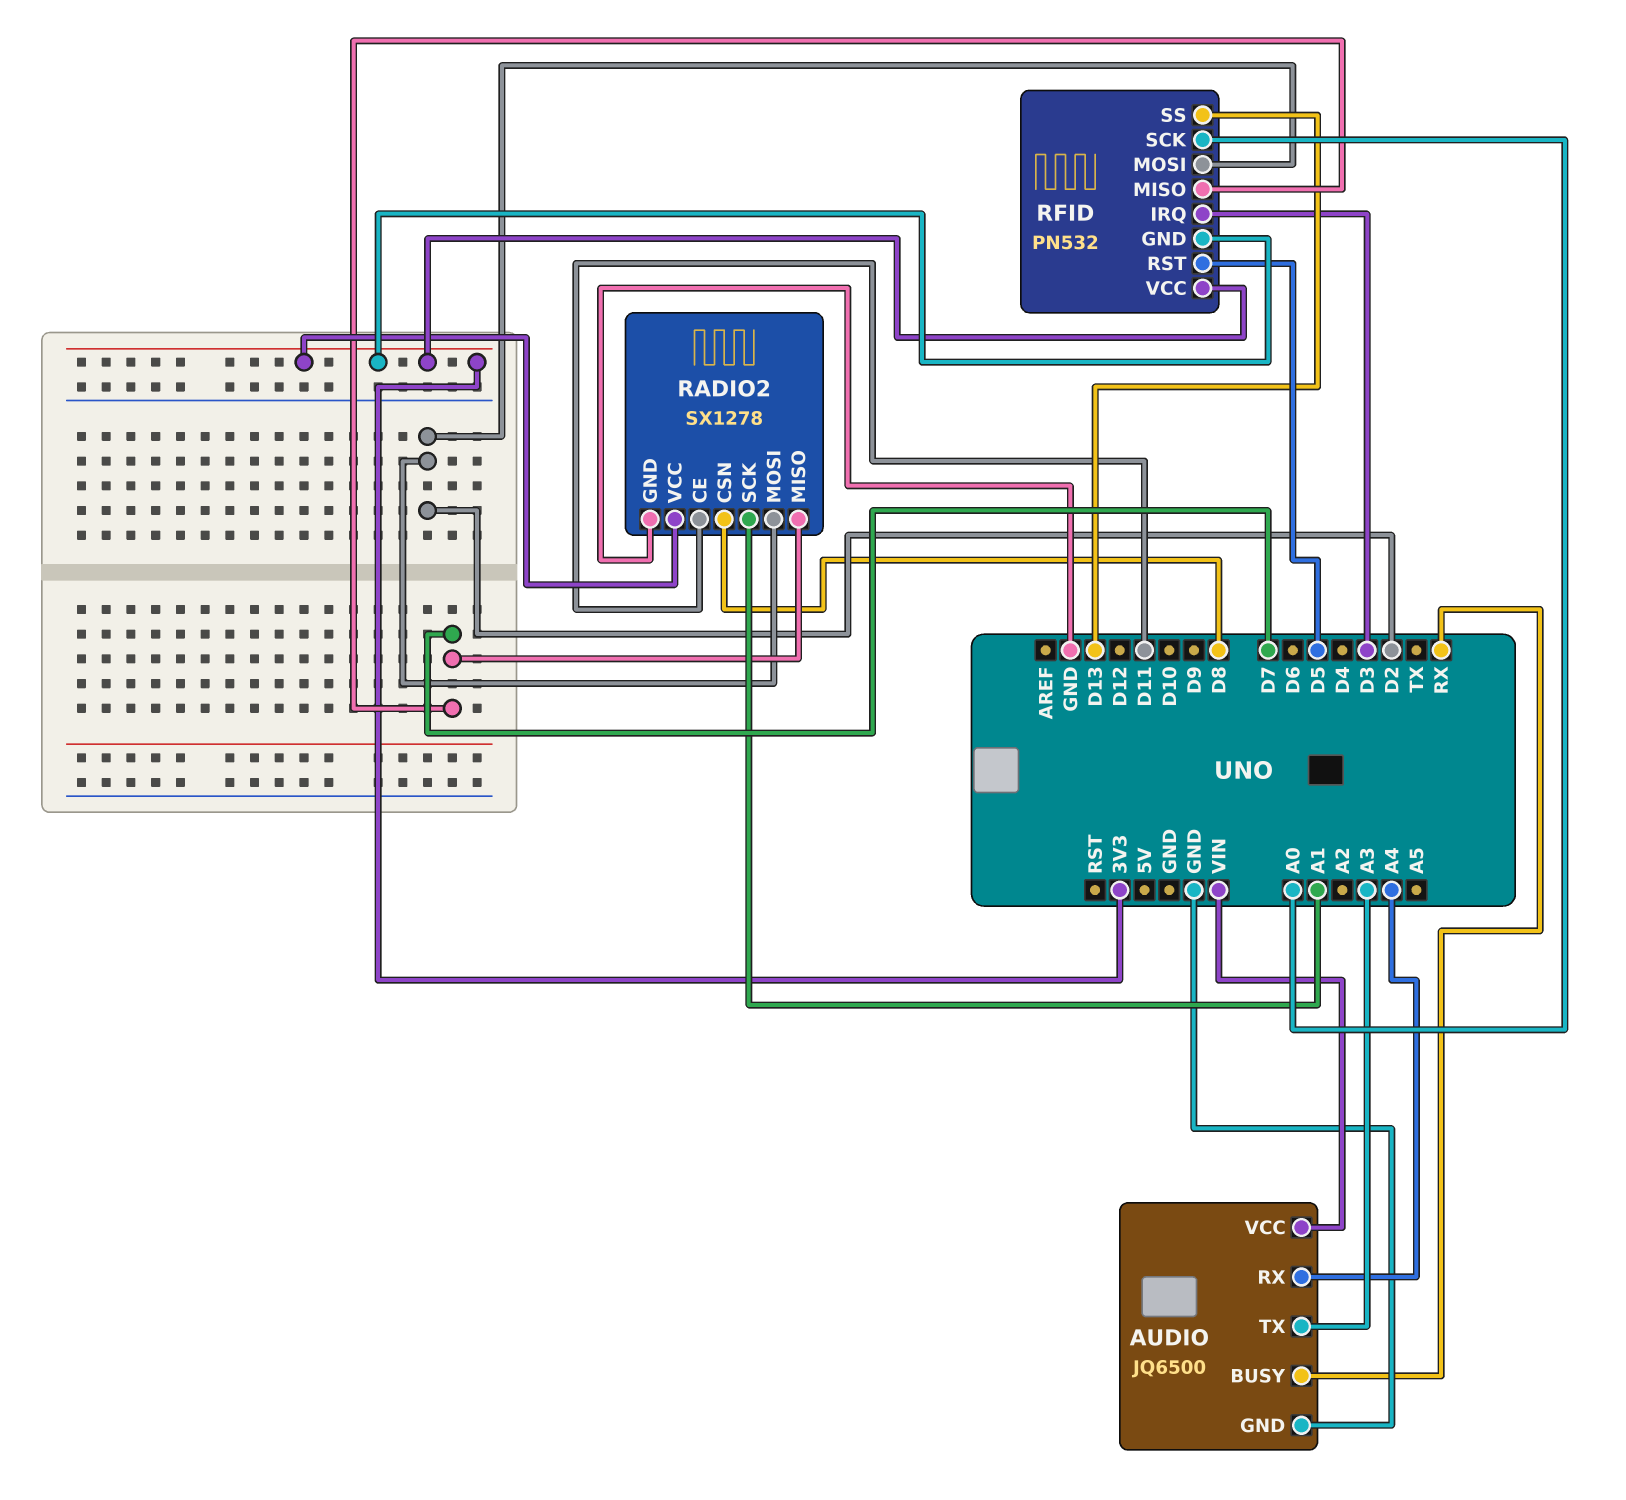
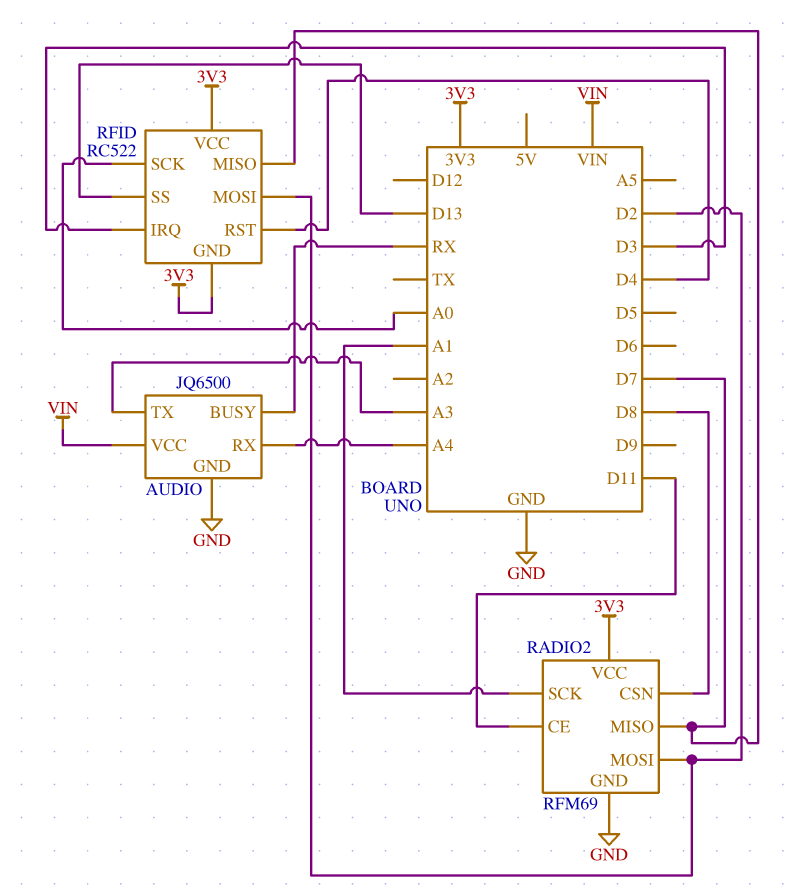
RADIO2: SX1278 -> RFM69
RFID: PN532 -> RC522
RFID pin RST: D5 -> D4

